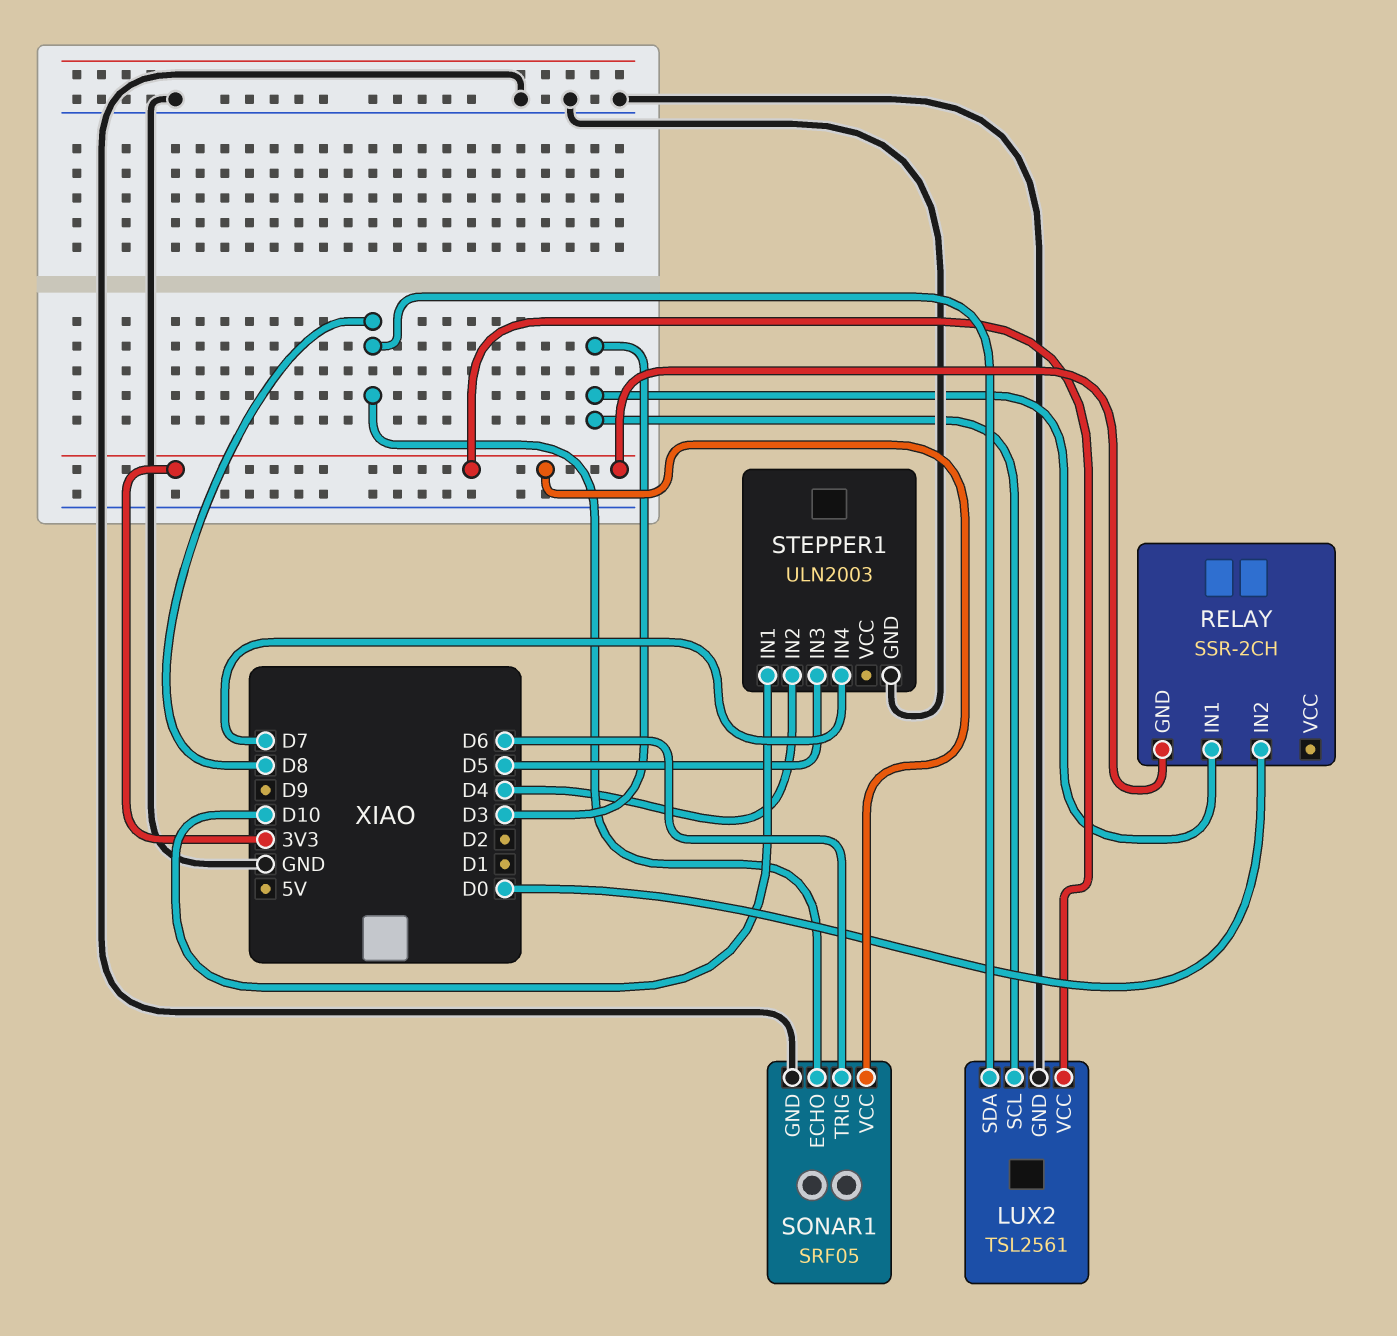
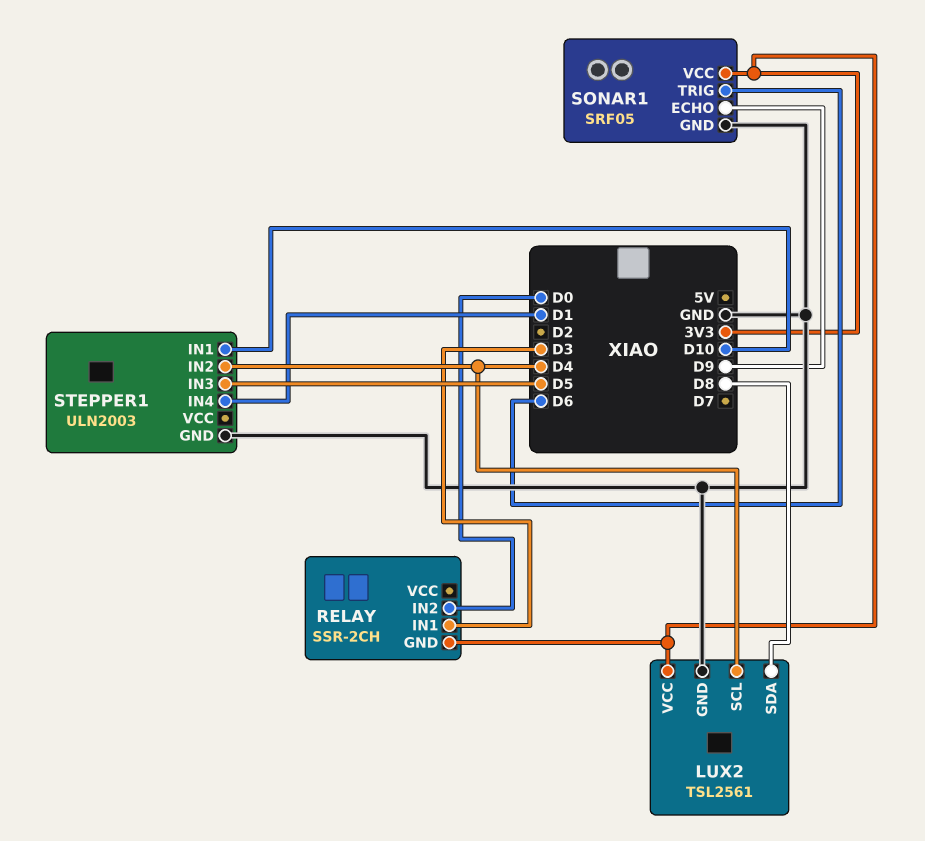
LUX2 pin SCL: D3 -> D4
SONAR1 pin ECHO: D8 -> D9
STEPPER1 pin IN4: D7 -> D1

